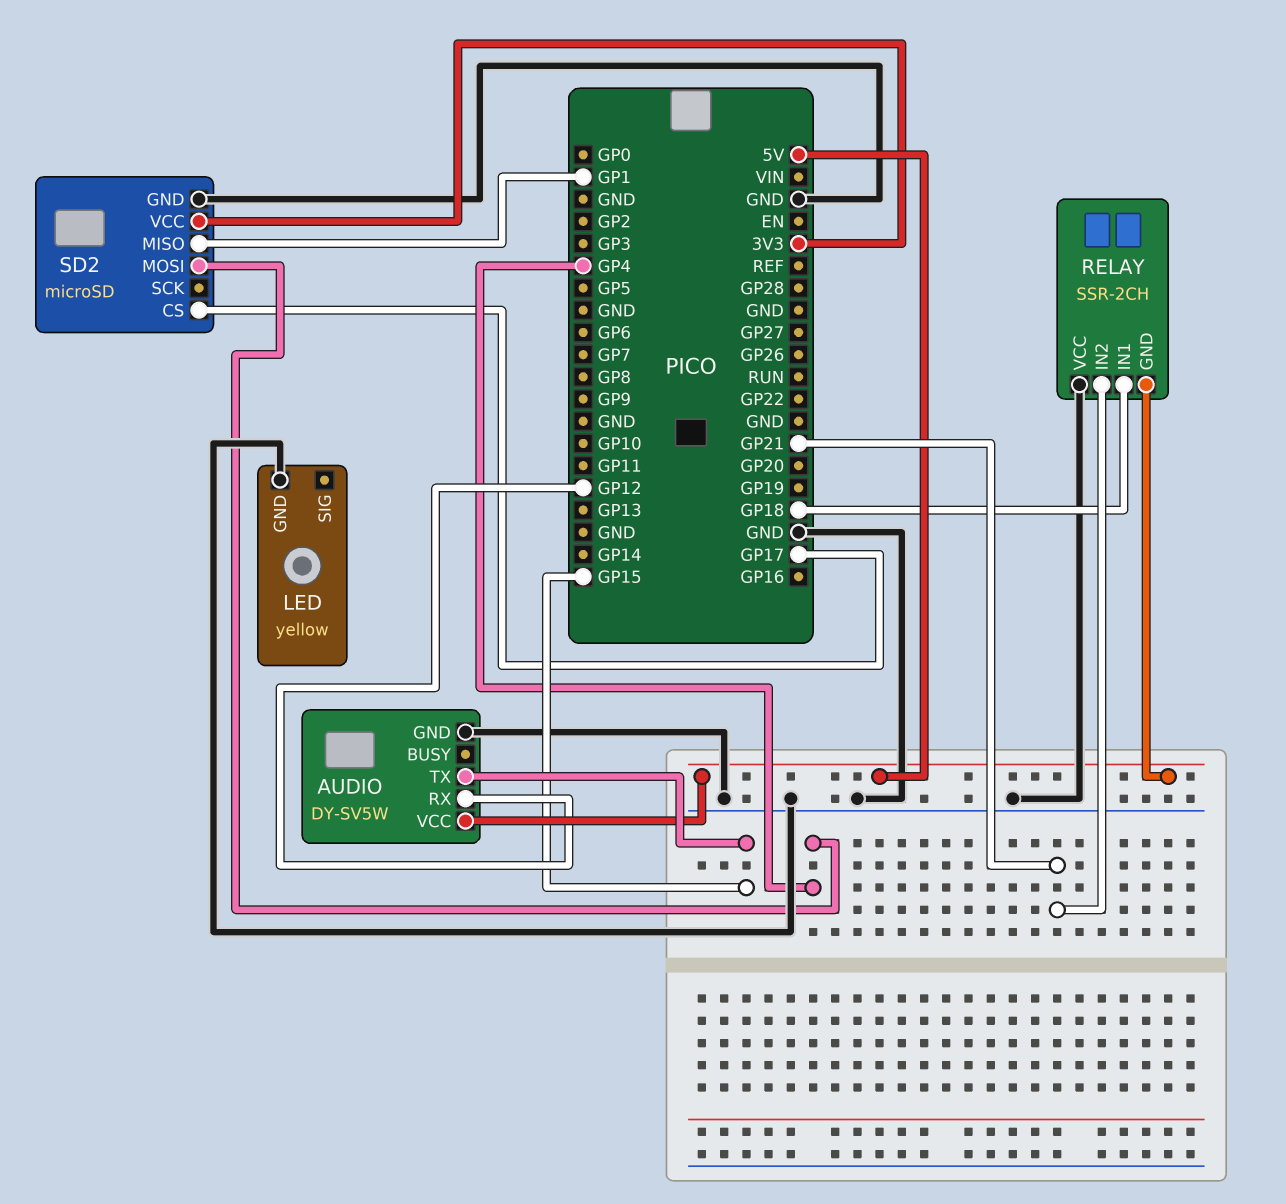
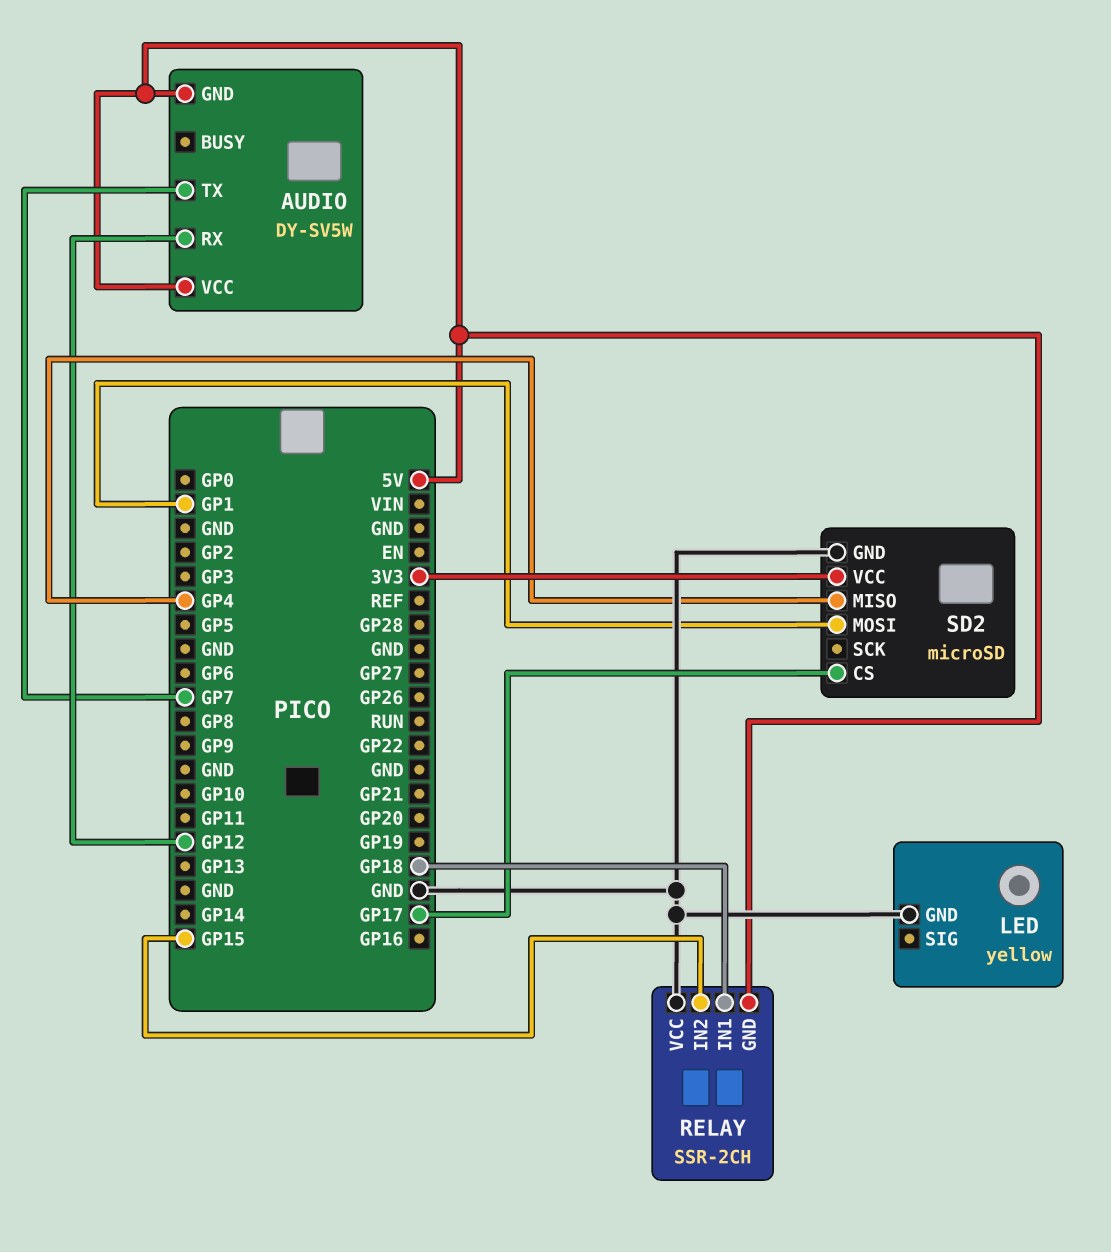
AUDIO pin GND: GND -> 5V
AUDIO pin TX: GP15 -> GP7
RELAY pin IN2: GP21 -> GP15
SD2 pin MISO: GP1 -> GP4
SD2 pin MOSI: GP4 -> GP1

